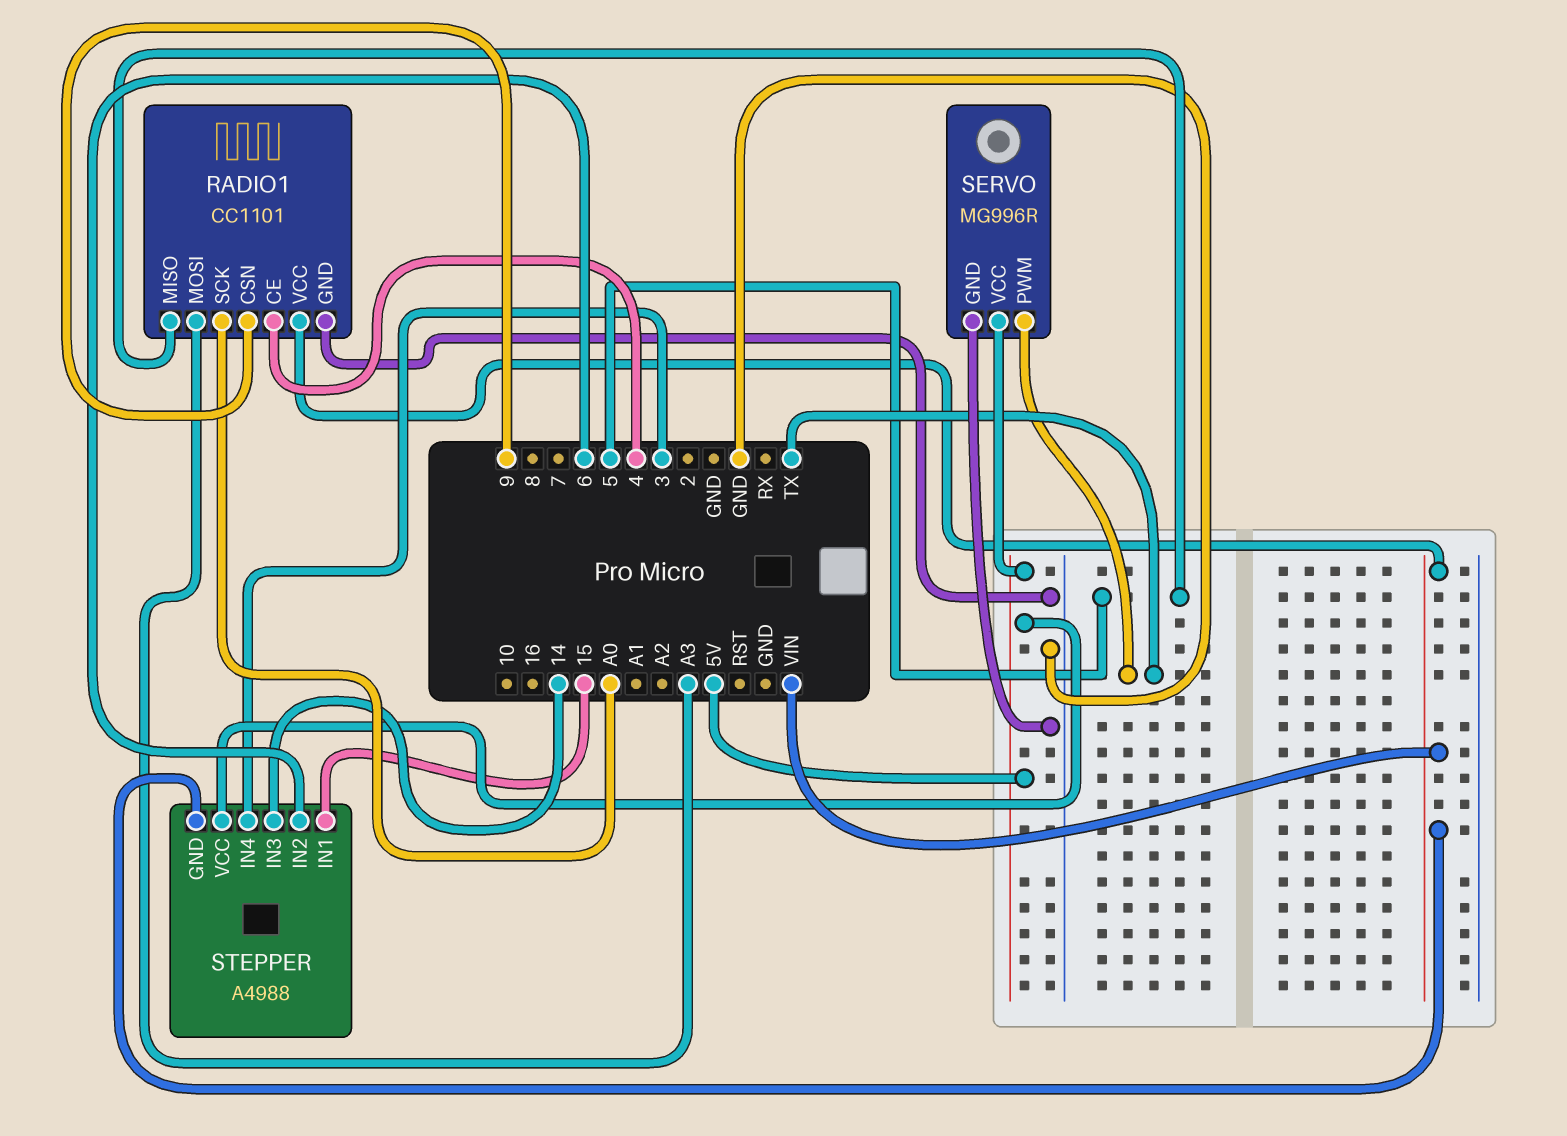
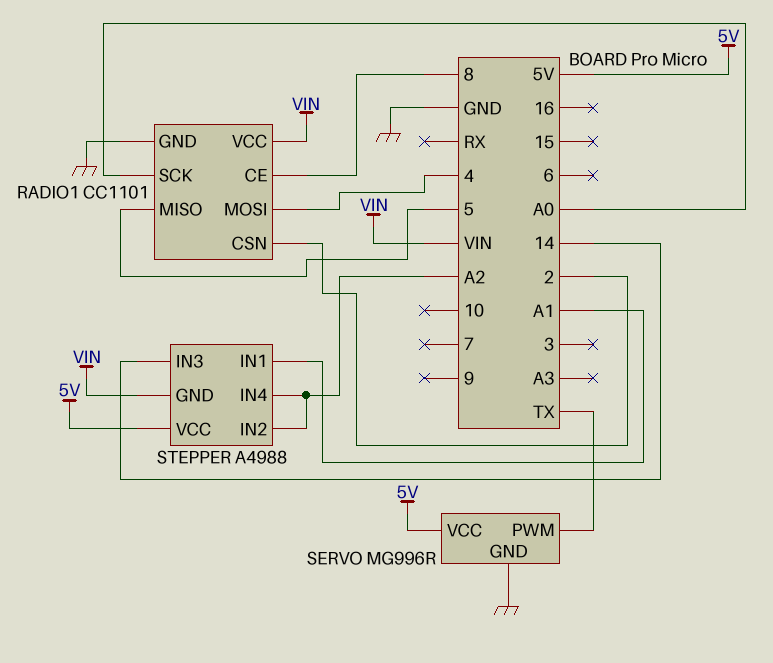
RADIO1 pin CE: 4 -> 8
RADIO1 pin CSN: 9 -> 2
RADIO1 pin MOSI: A3 -> 4
STEPPER pin IN1: 15 -> A1
STEPPER pin IN2: 6 -> A2
STEPPER pin IN4: 3 -> A2

